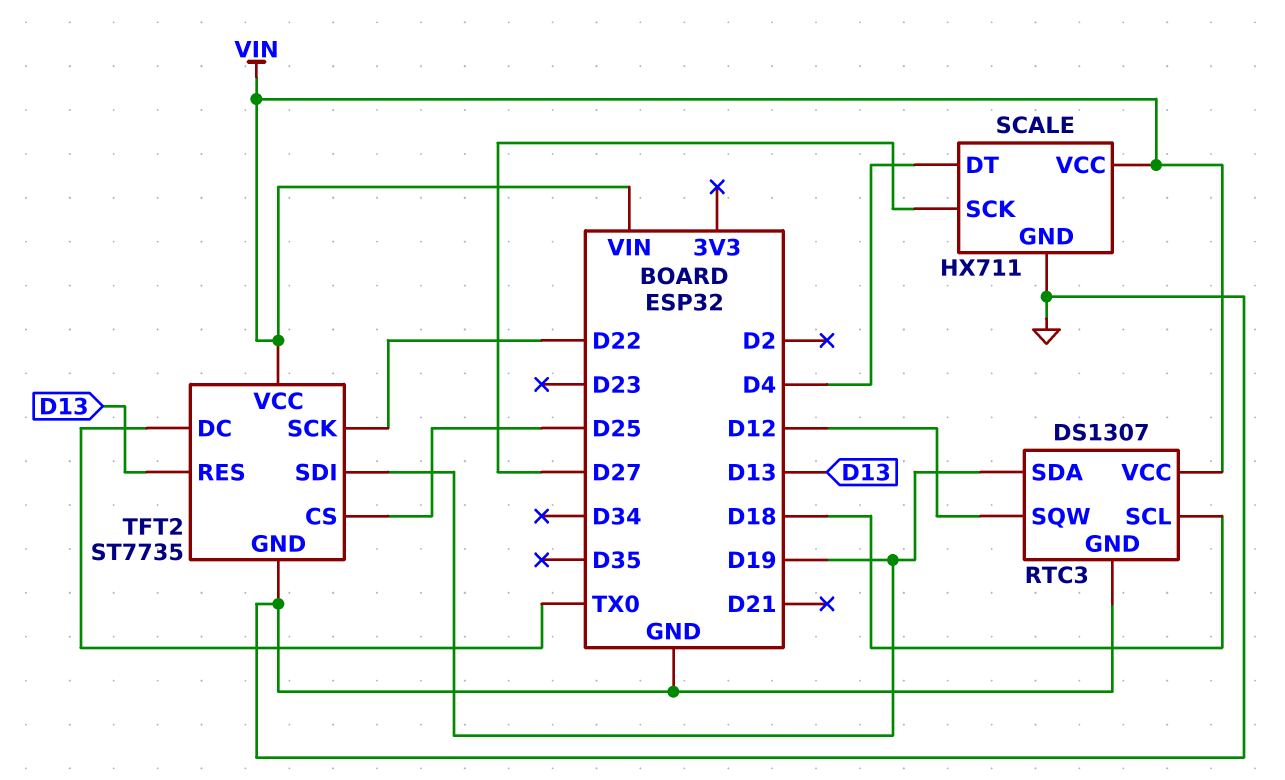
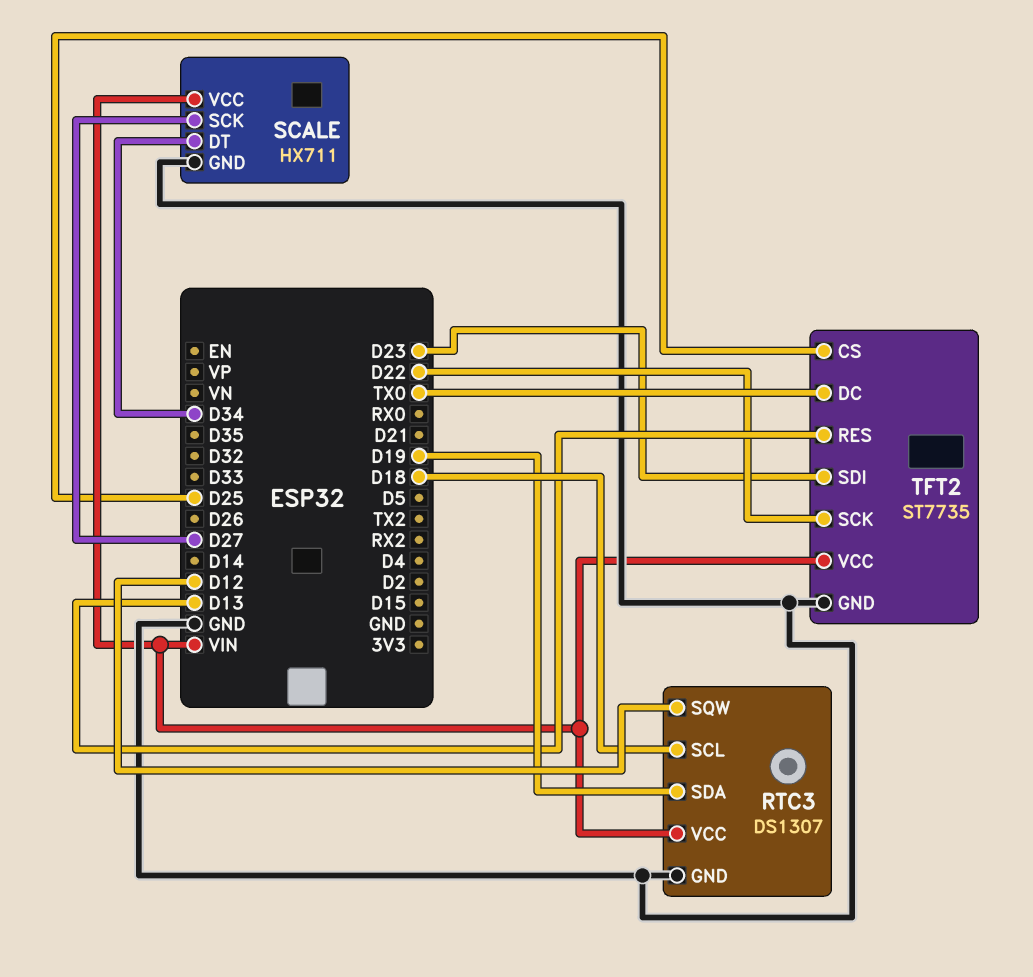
SCALE pin DT: D4 -> D34
TFT2 pin SDI: D19 -> D23

